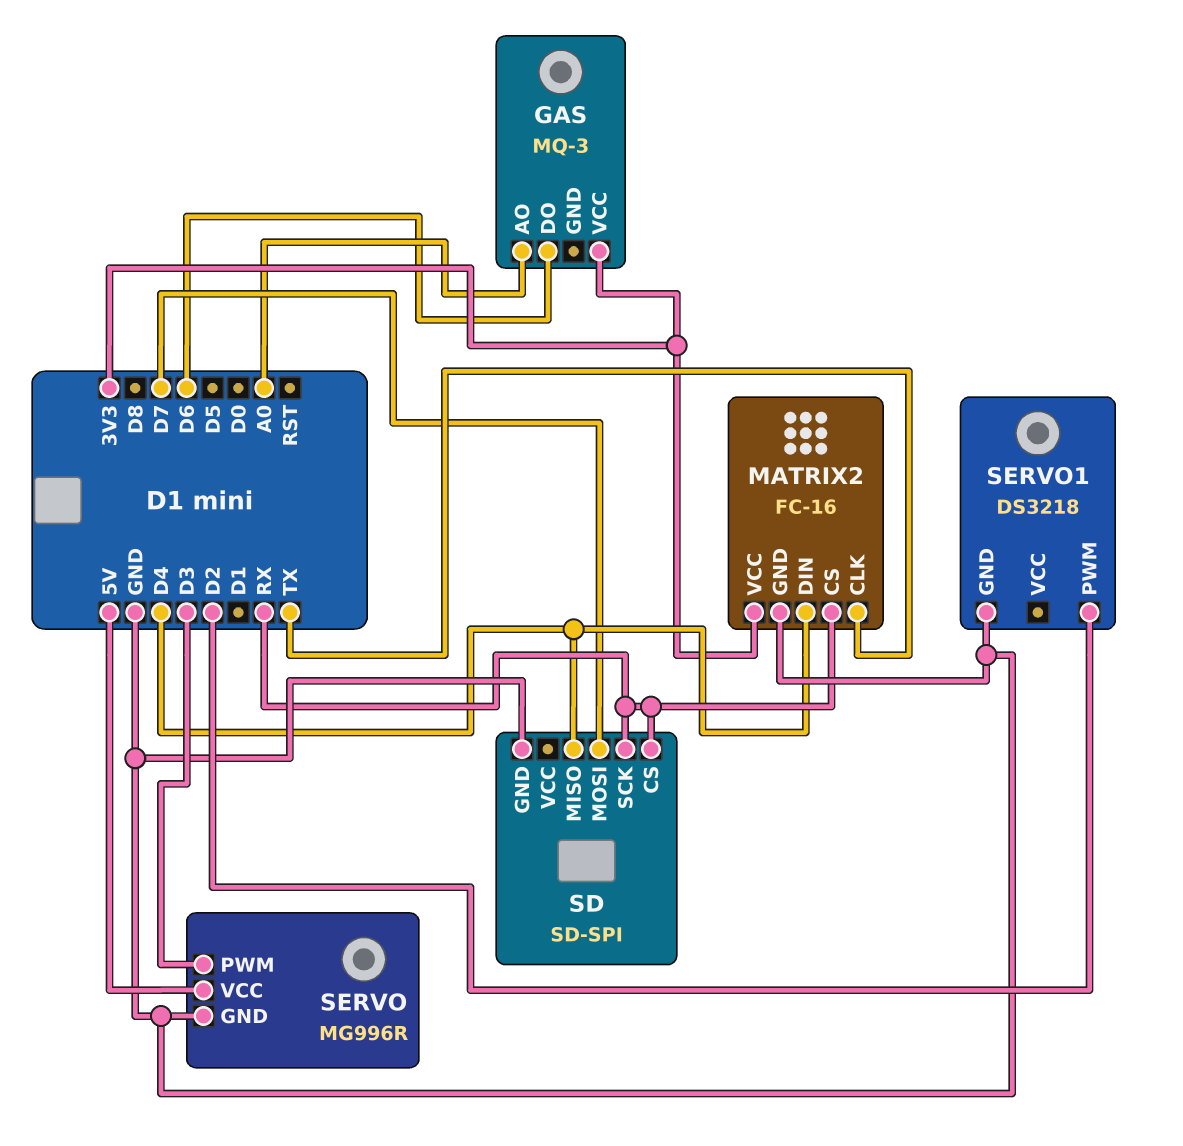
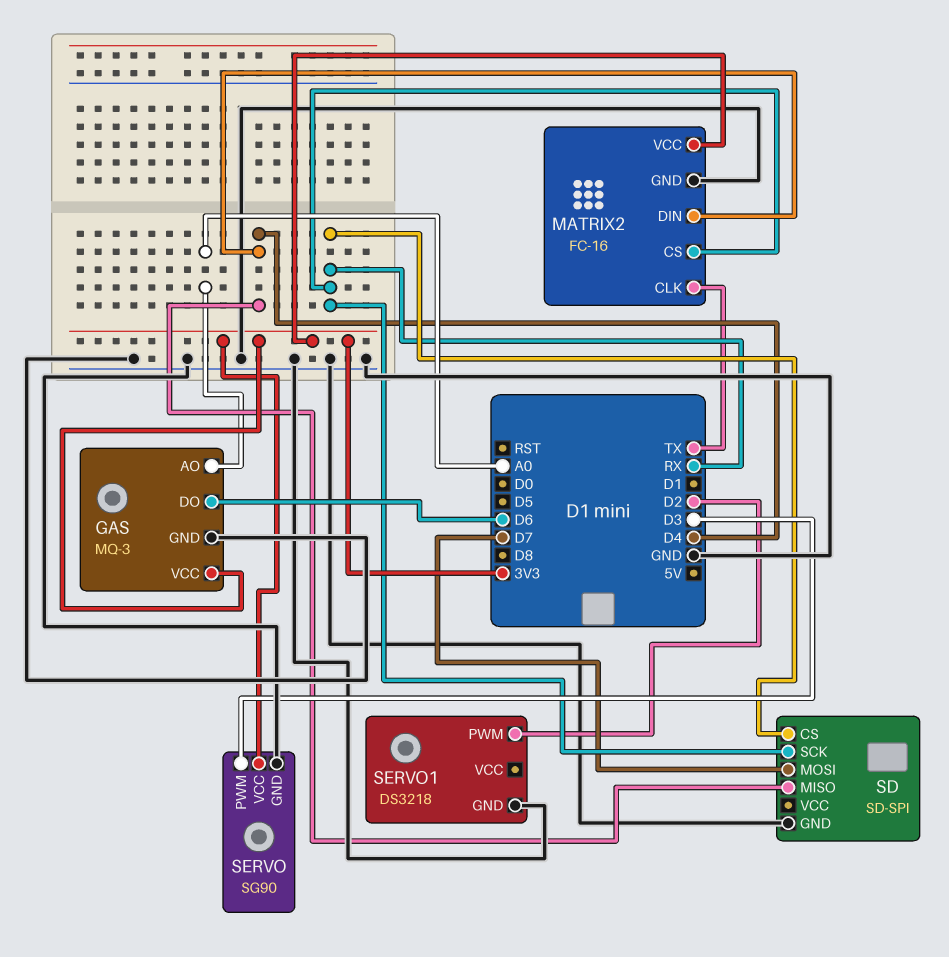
GAS pin GND: none -> GND
SERVO: MG996R -> SG90
SERVO pin VCC: 5V -> 3V3

